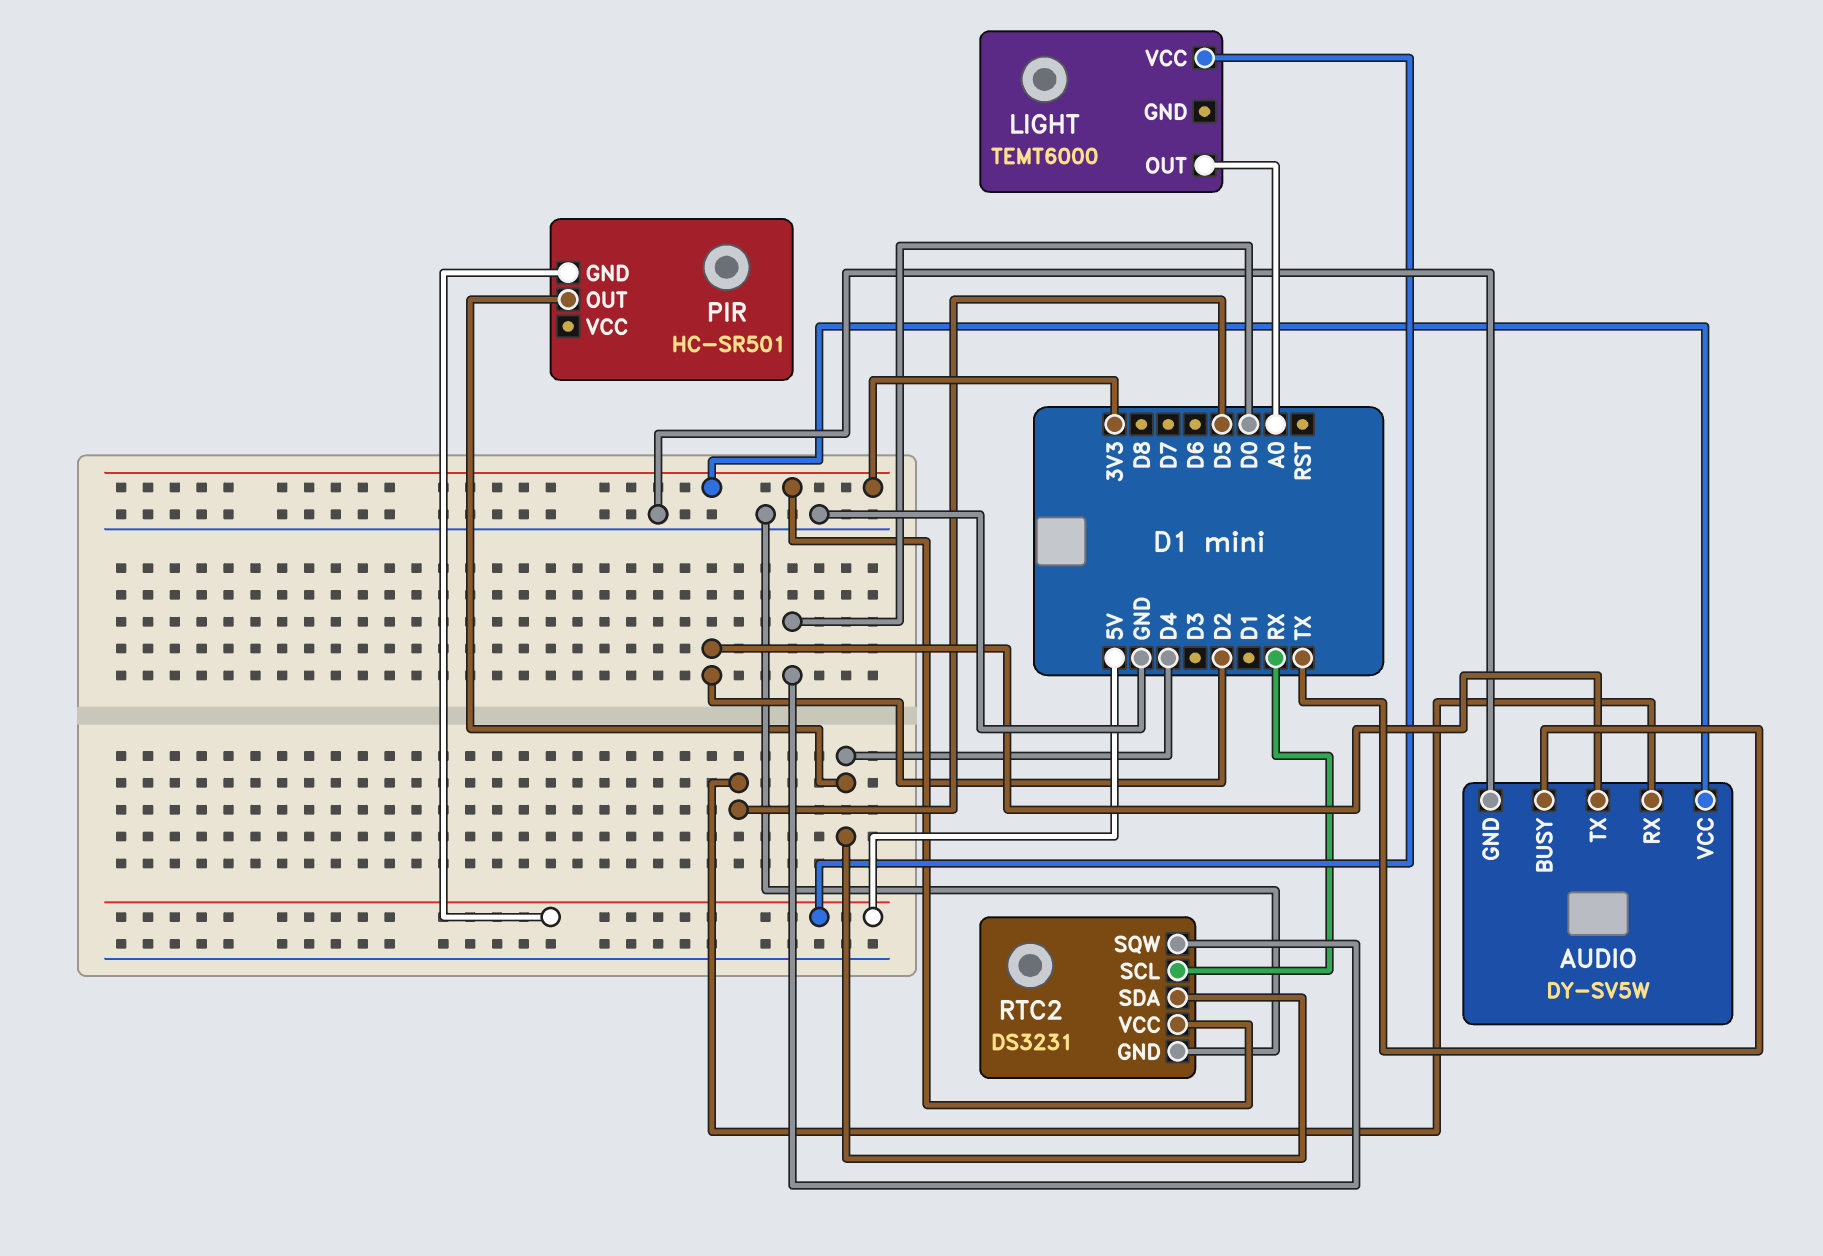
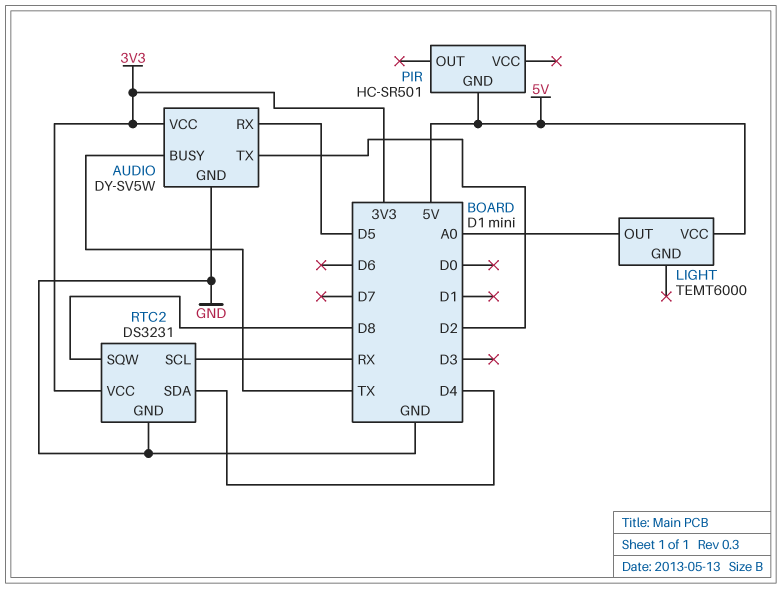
PIR pin OUT: D4 -> none
RTC2 pin SQW: D0 -> D8

